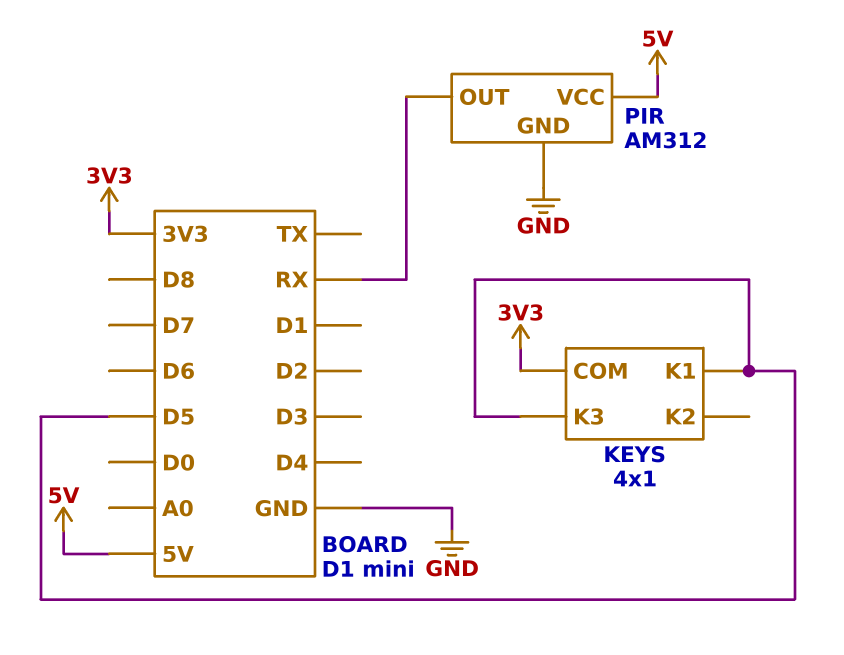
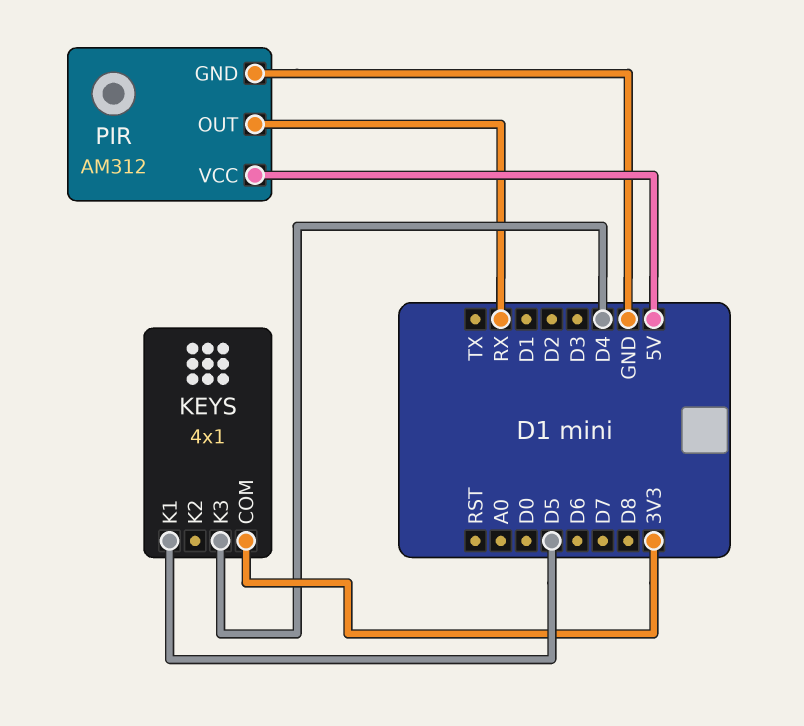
KEYS pin K3: D5 -> D4

